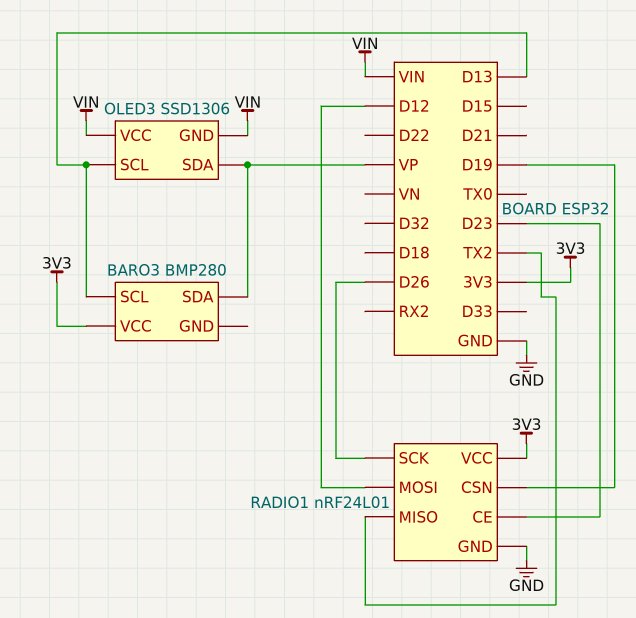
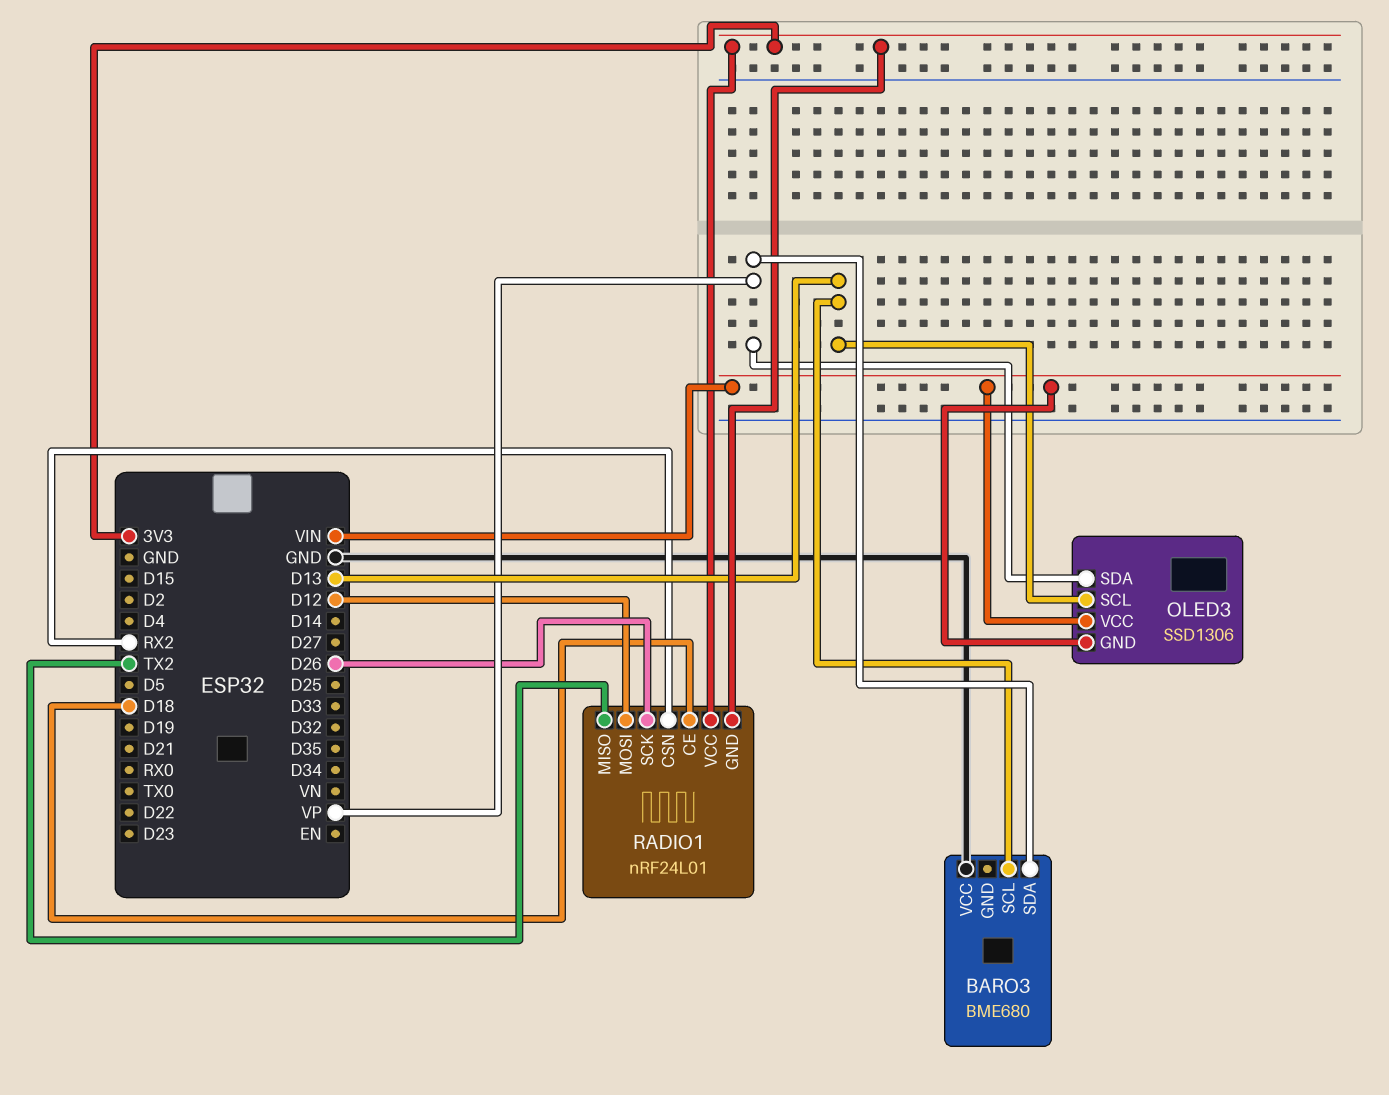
BARO3: BMP280 -> BME680
BARO3 pin VCC: 3V3 -> GND
RADIO1 pin CE: D23 -> D18
RADIO1 pin CSN: D19 -> RX2
RADIO1 pin GND: GND -> 3V3

